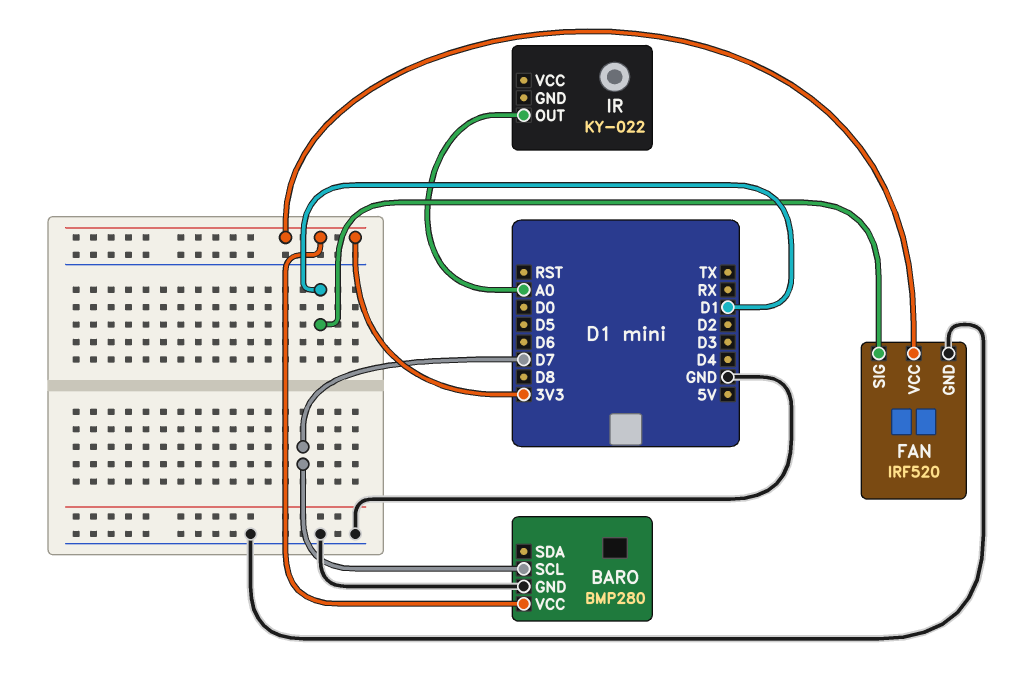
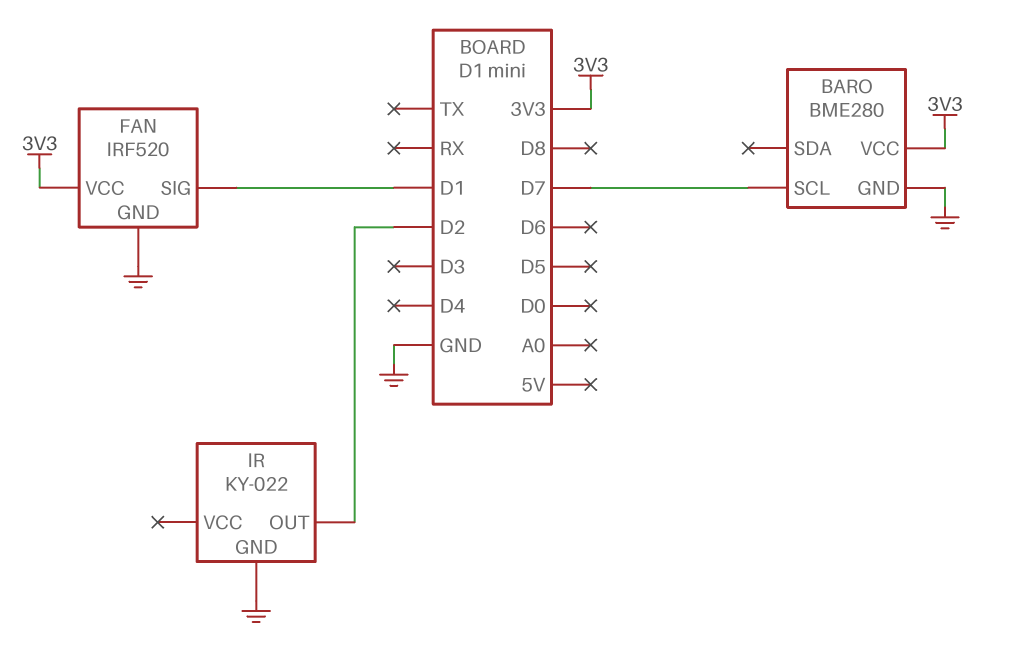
BARO: BMP280 -> BME280
IR pin GND: none -> GND
IR pin OUT: A0 -> D2

